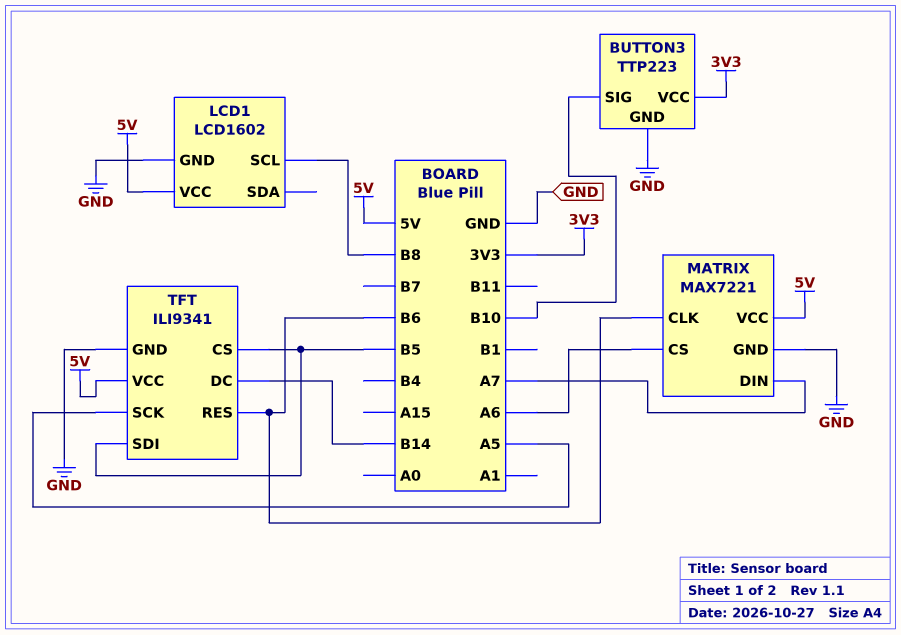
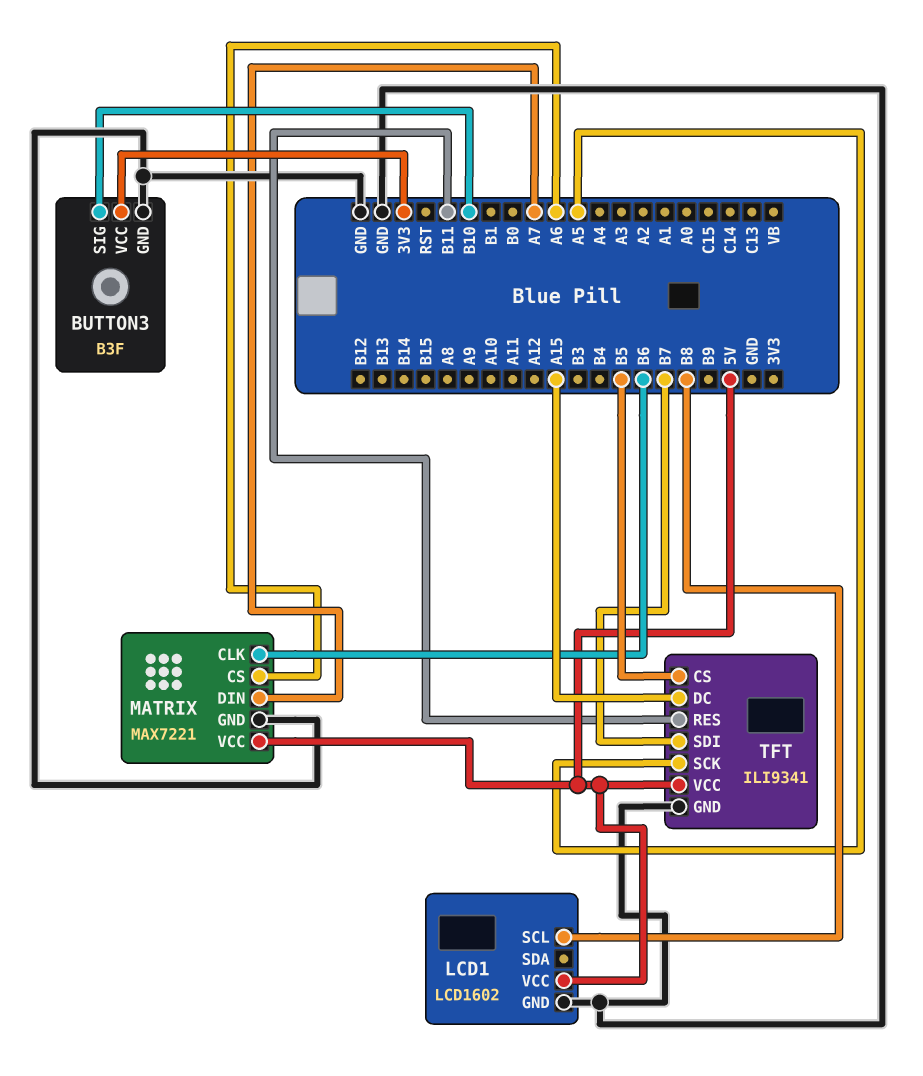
BUTTON3: TTP223 -> B3F
TFT pin DC: B14 -> A15
TFT pin RES: B6 -> B11
TFT pin SDI: B5 -> B7

